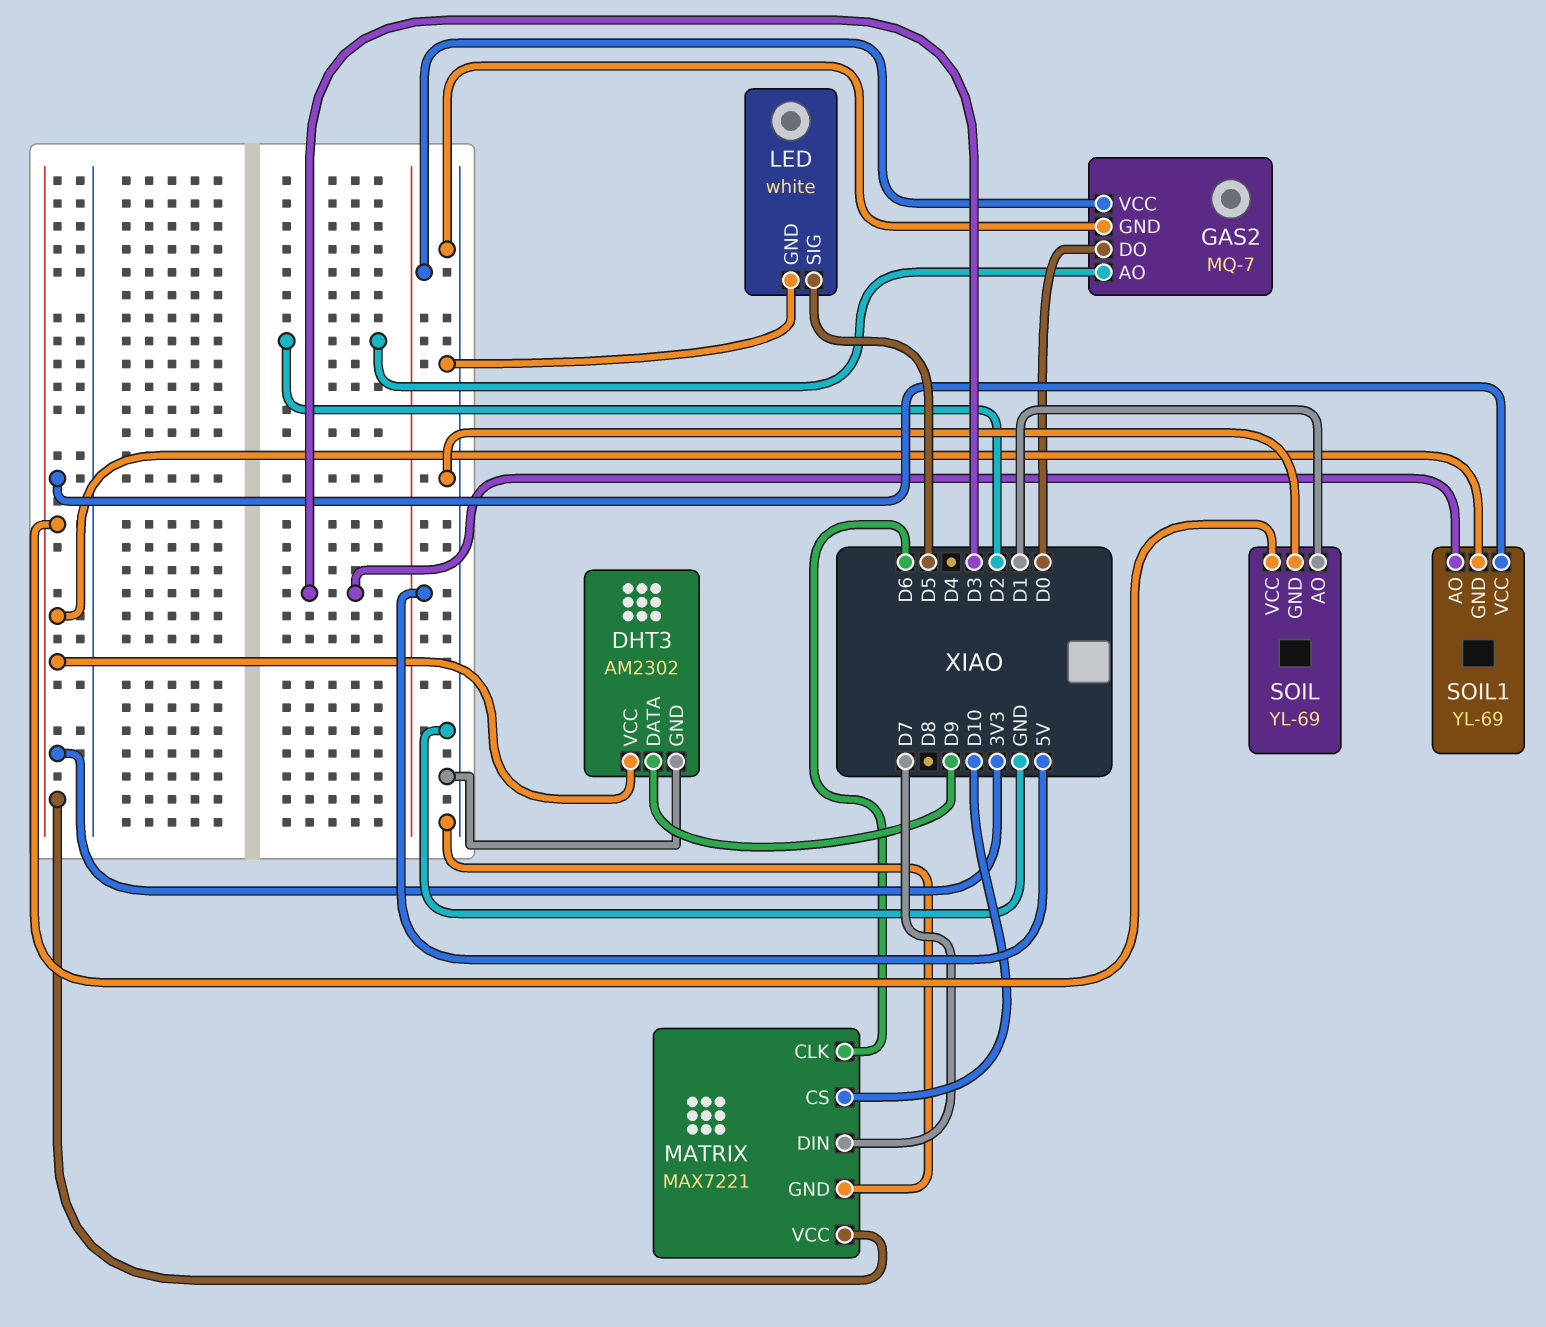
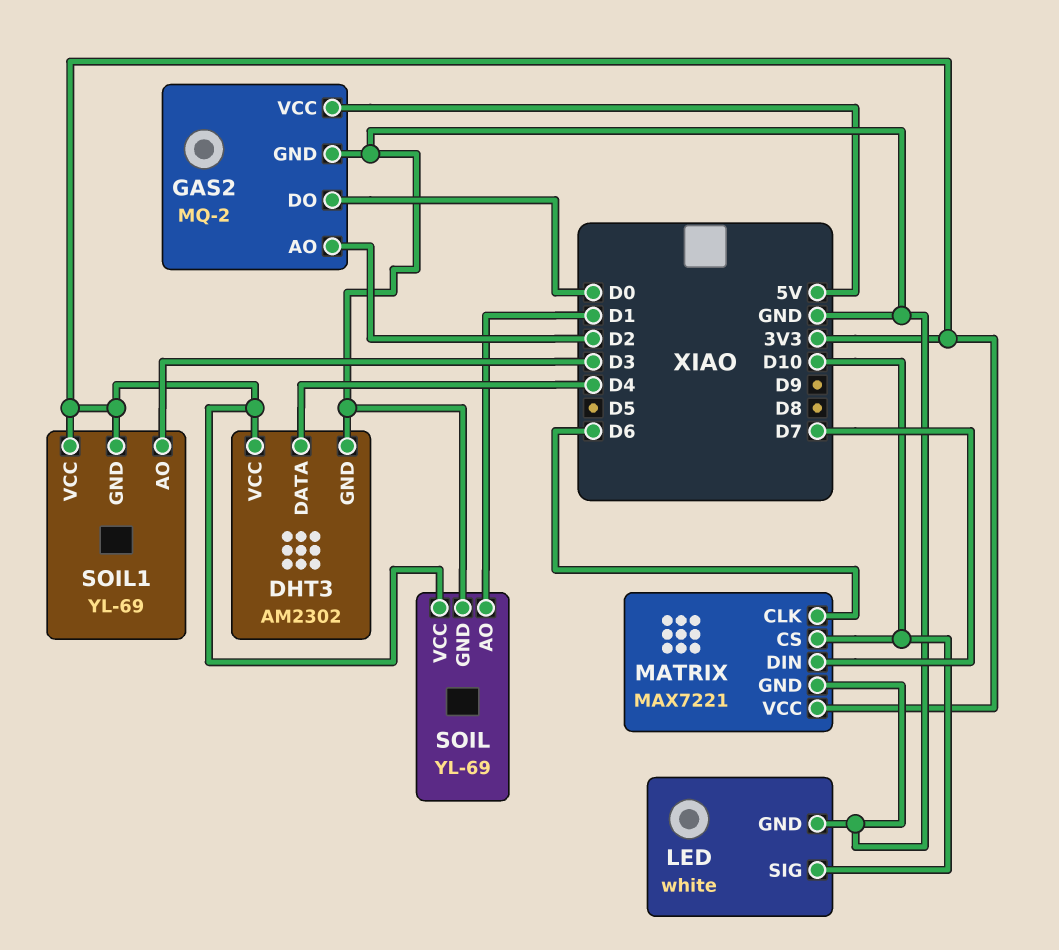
DHT3 pin DATA: D9 -> D4
GAS2: MQ-7 -> MQ-2
LED pin SIG: D5 -> D10

